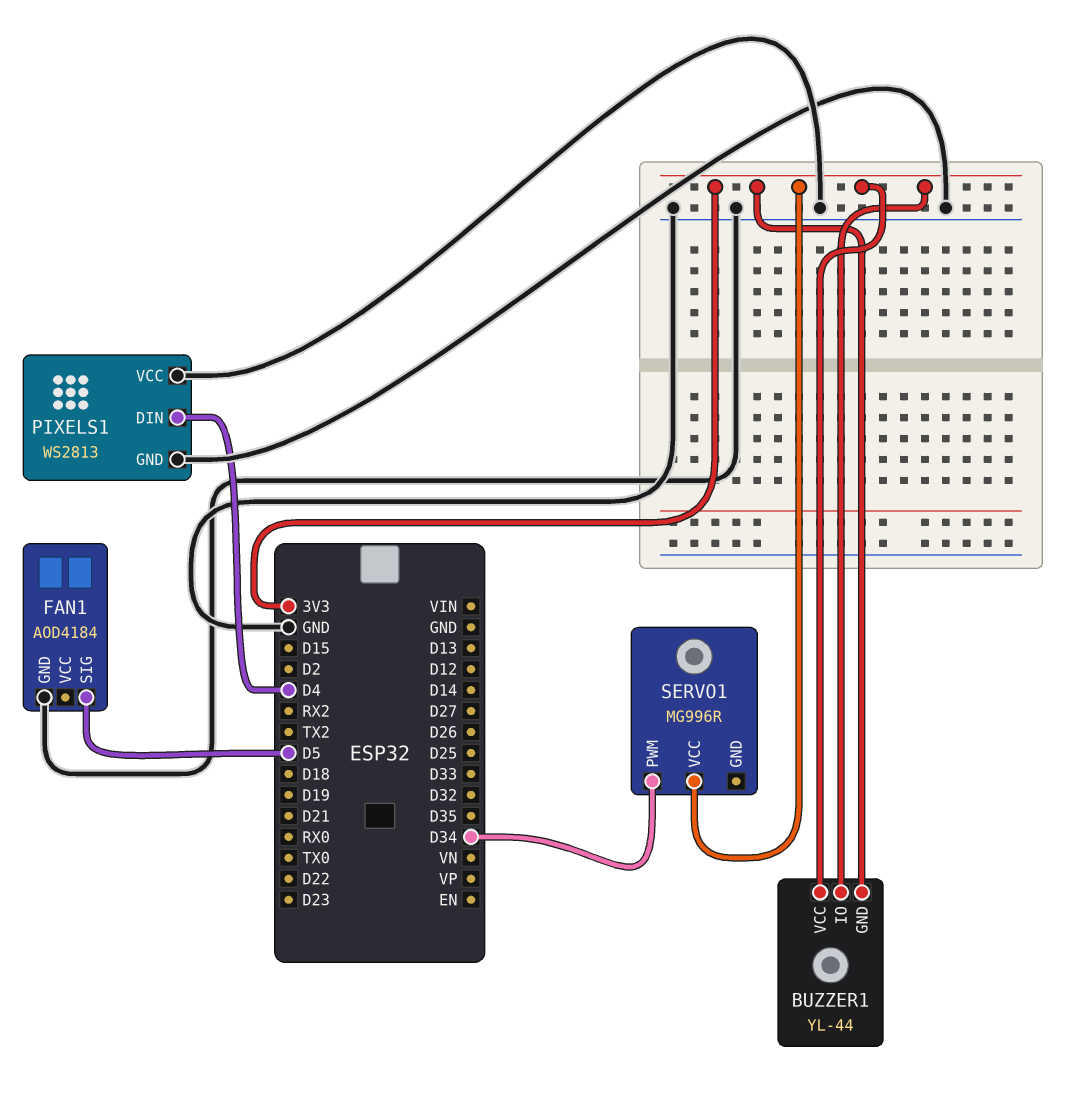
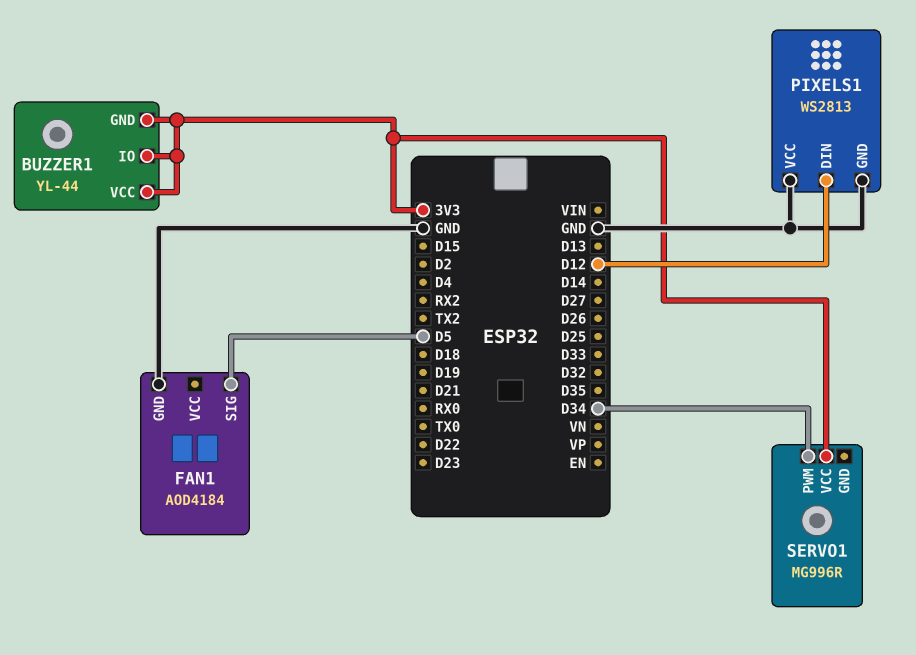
PIXELS1 pin DIN: D4 -> D12

